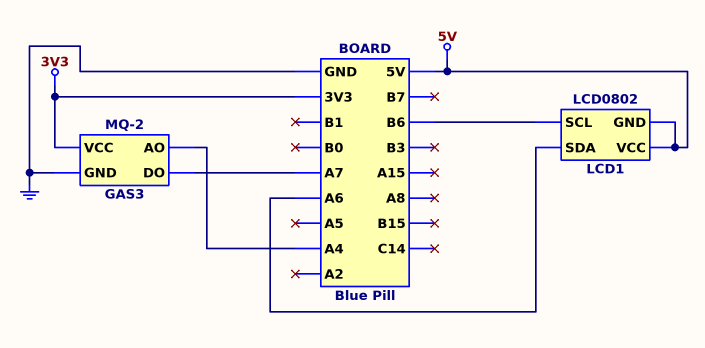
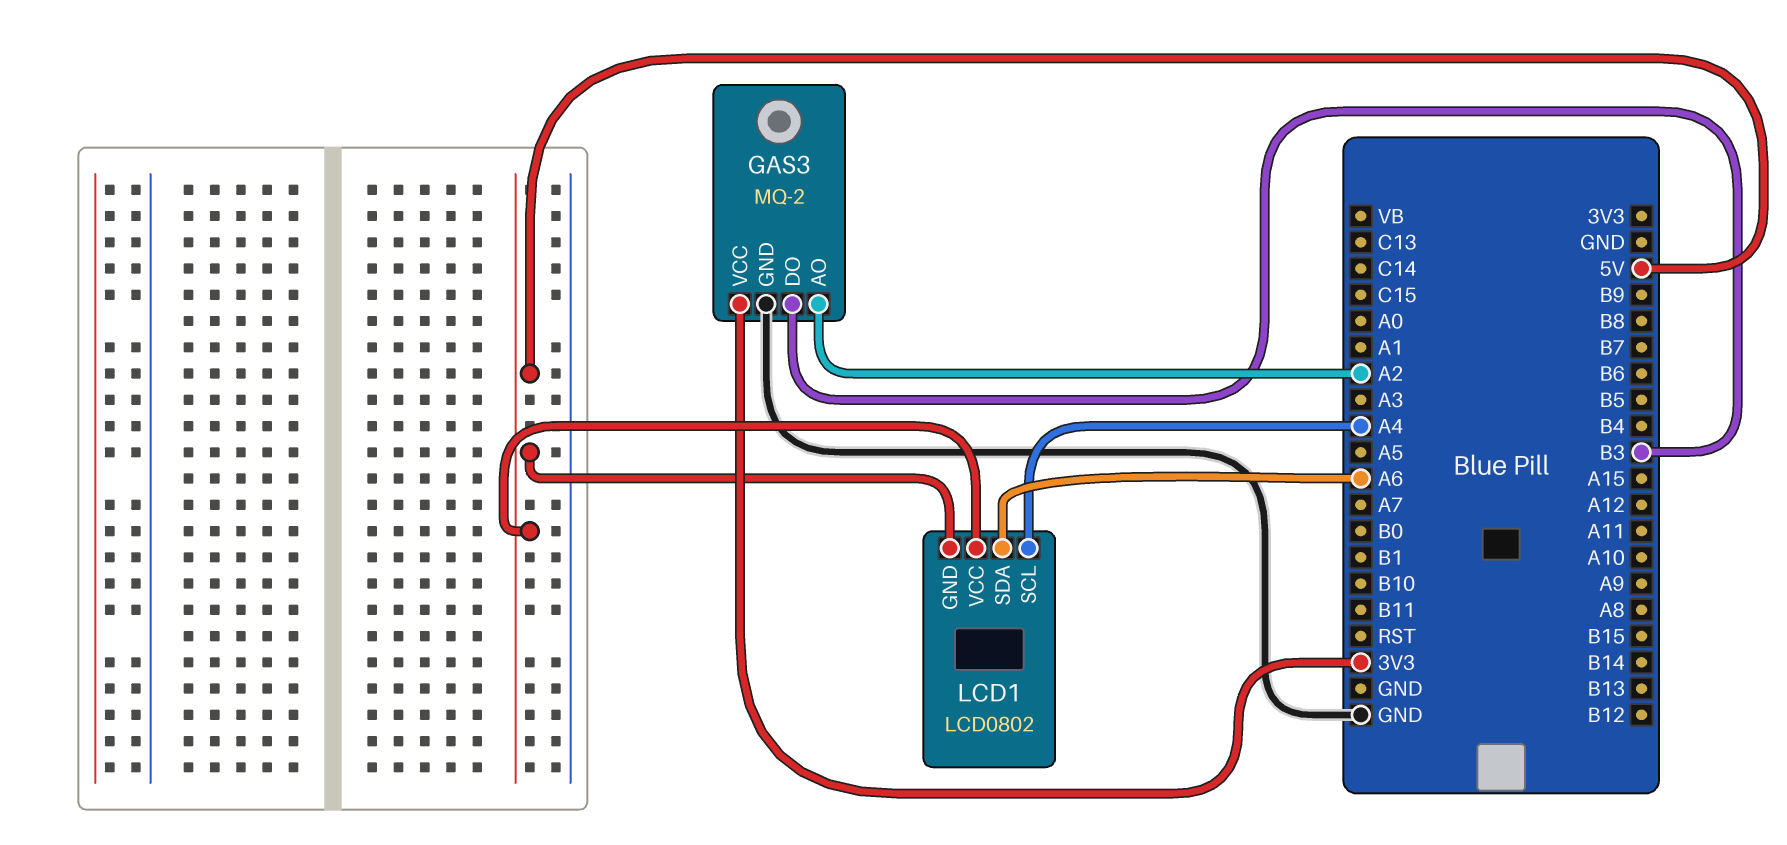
GAS3 pin AO: A4 -> A2
GAS3 pin DO: A7 -> B3
LCD1 pin SCL: B6 -> A4

